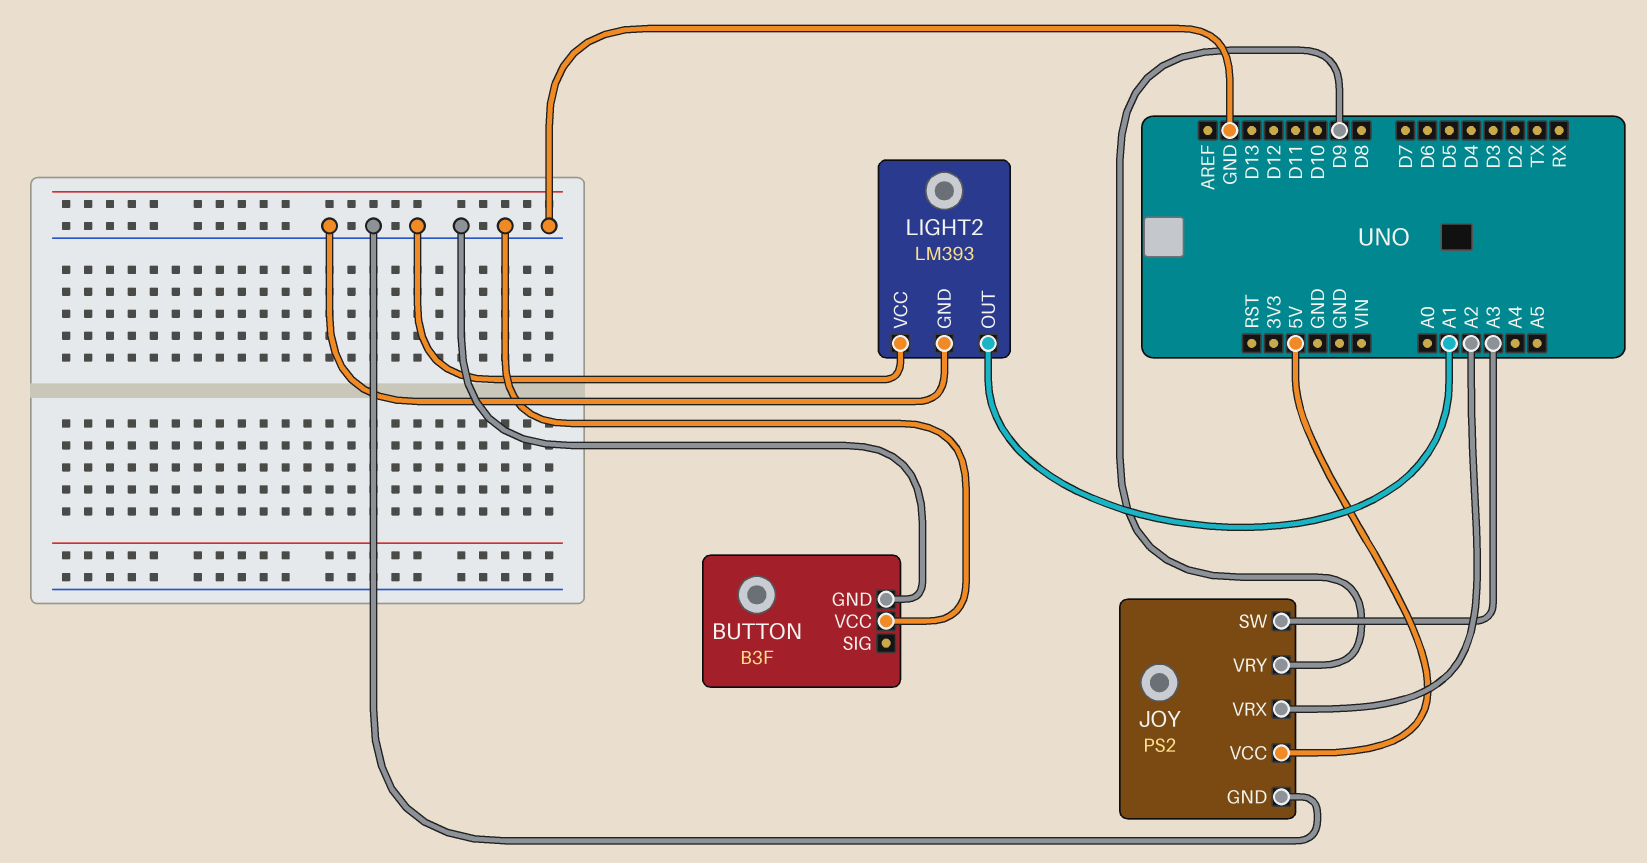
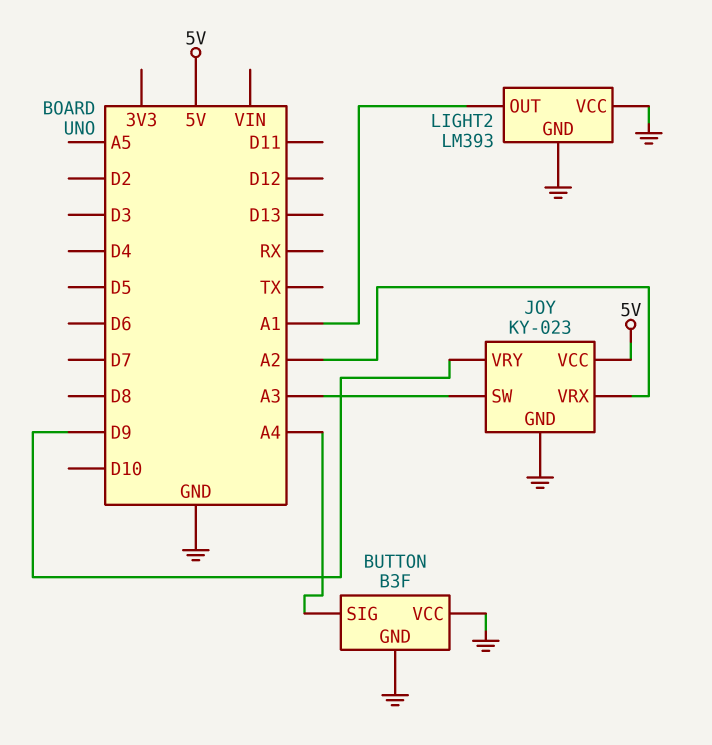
BUTTON pin SIG: none -> A4
JOY: PS2 -> KY-023

